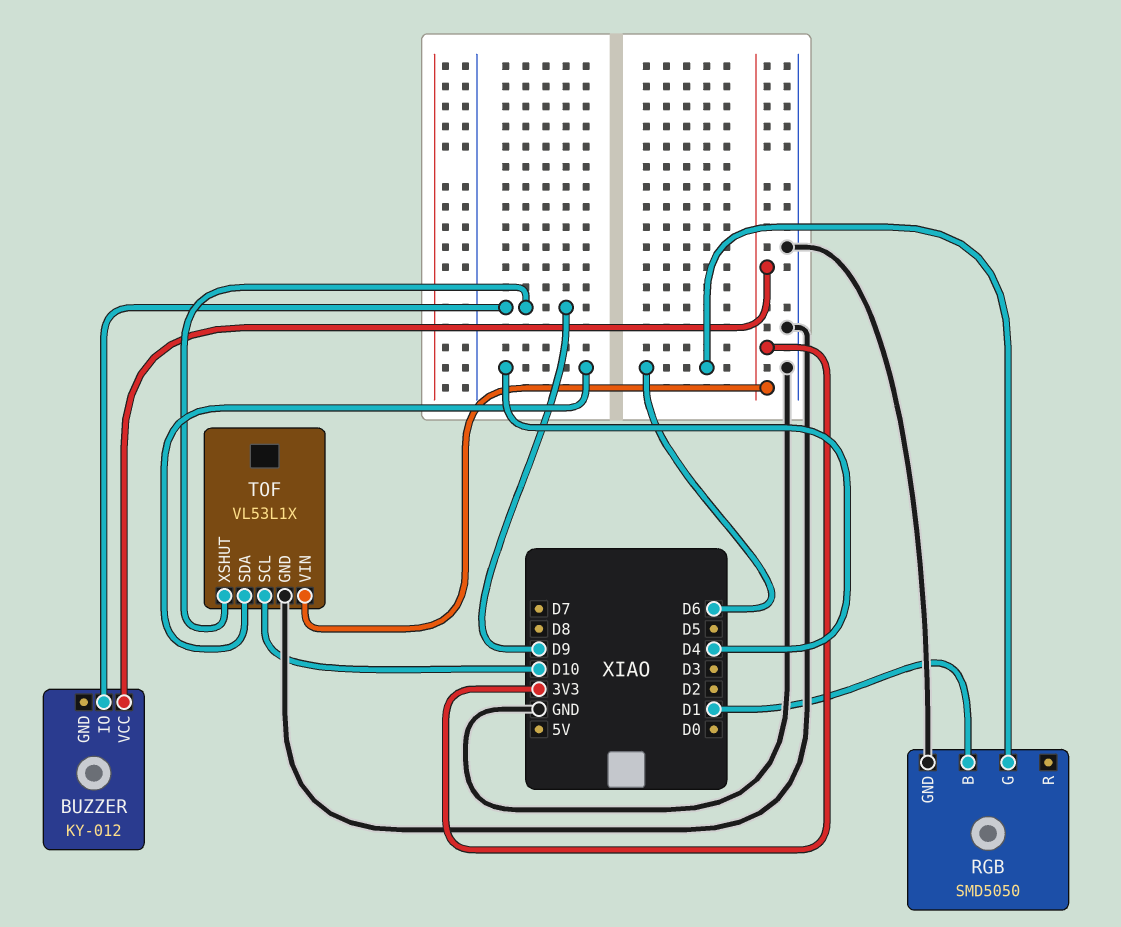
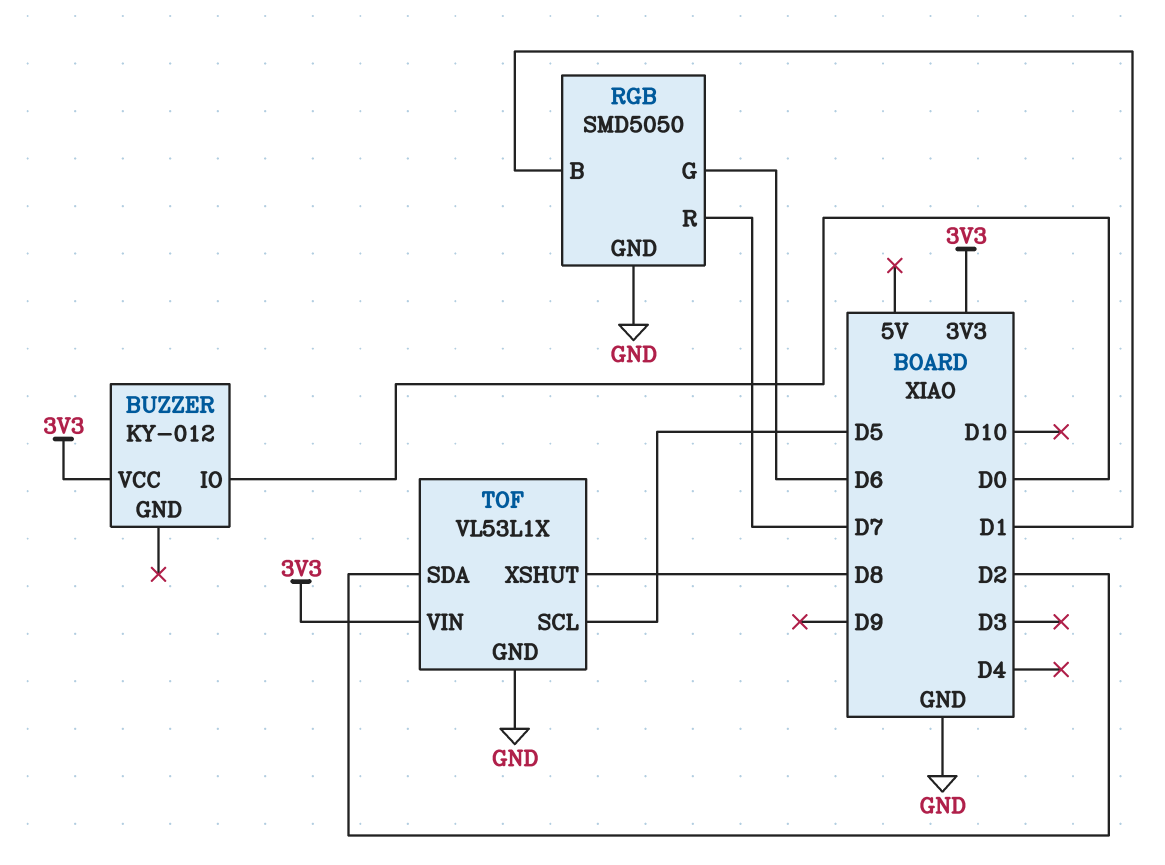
BUZZER pin IO: D9 -> D0
RGB pin R: none -> D7
TOF pin SCL: D10 -> D5
TOF pin SDA: D4 -> D2
TOF pin XSHUT: D9 -> D8

